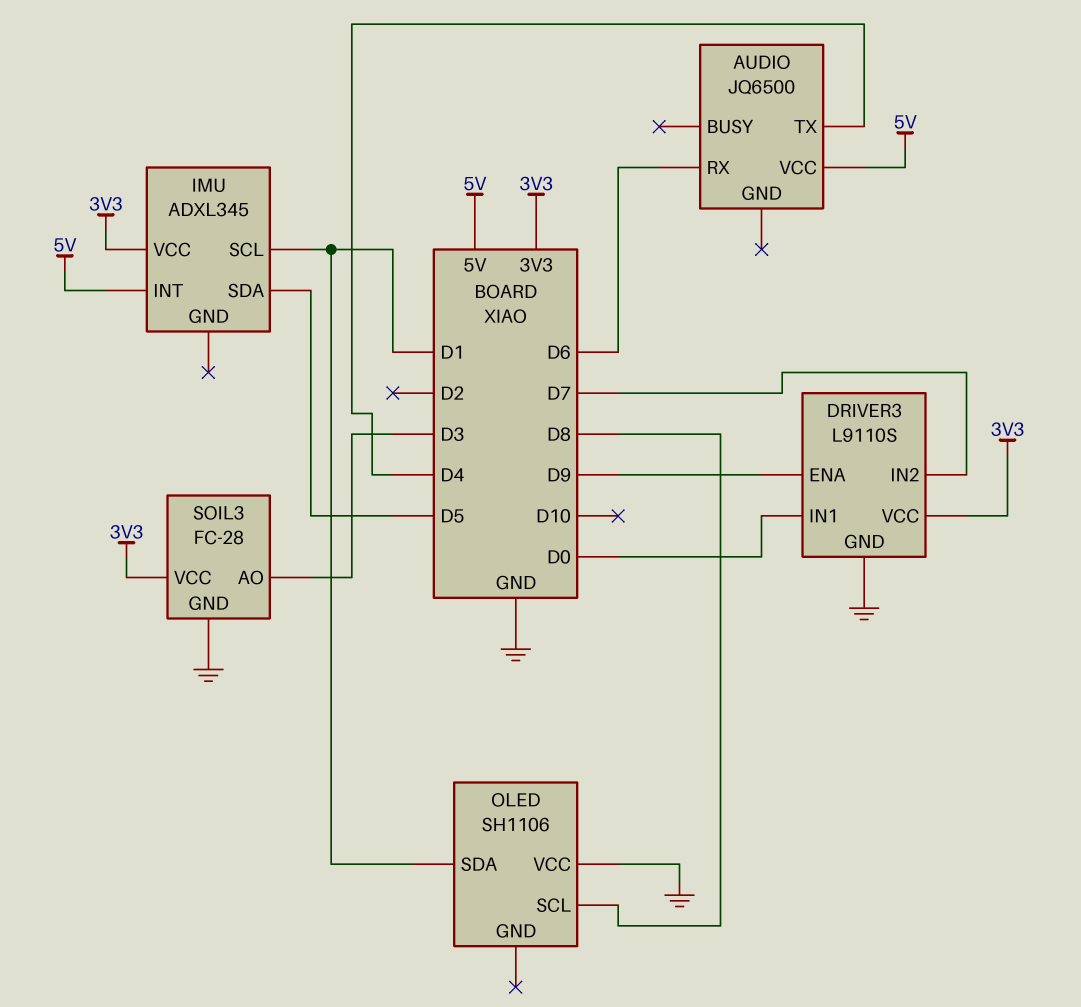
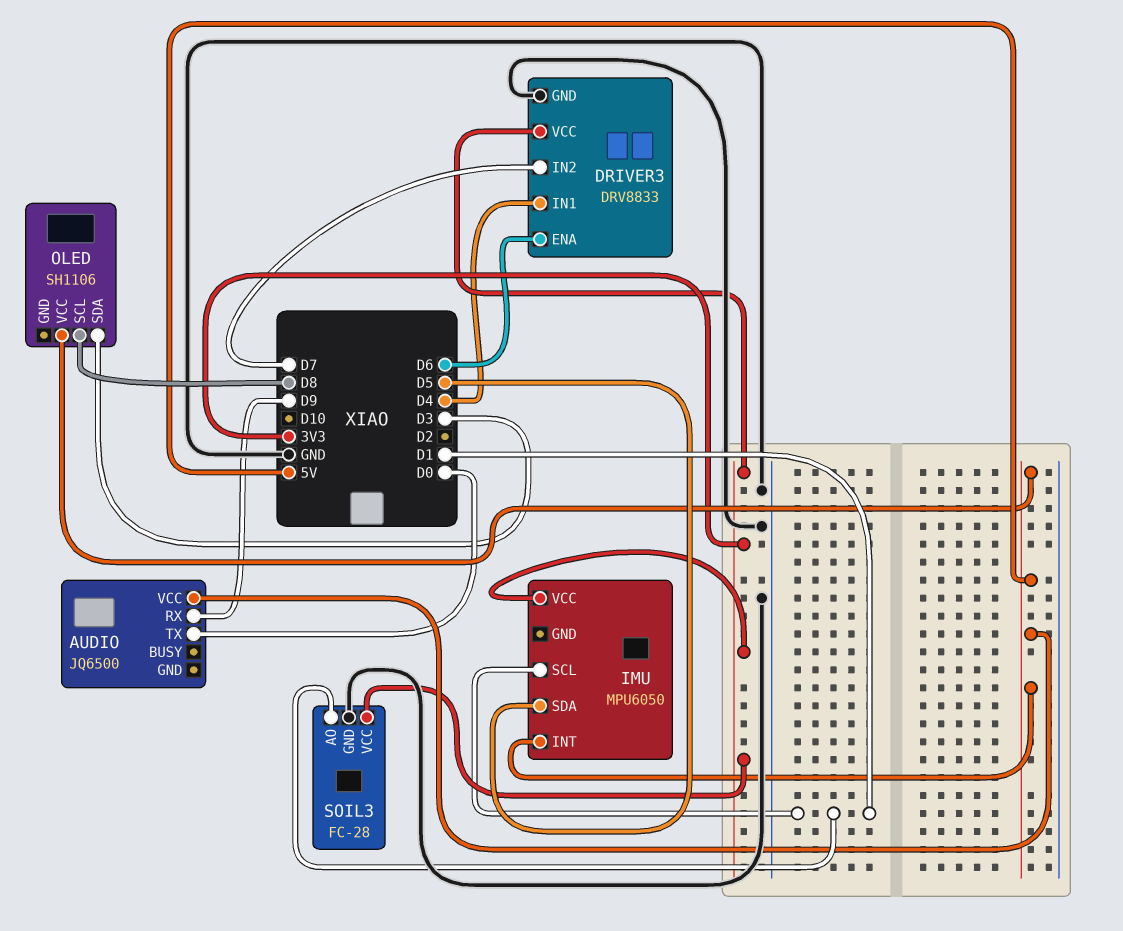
AUDIO pin RX: D6 -> D9
AUDIO pin TX: D4 -> D0
DRIVER3: L9110S -> DRV8833
DRIVER3 pin ENA: D9 -> D6
DRIVER3 pin IN1: D0 -> D4
IMU: ADXL345 -> MPU6050
OLED pin SDA: D1 -> D3
OLED pin VCC: GND -> 5V
SOIL3 pin AO: D3 -> D1

